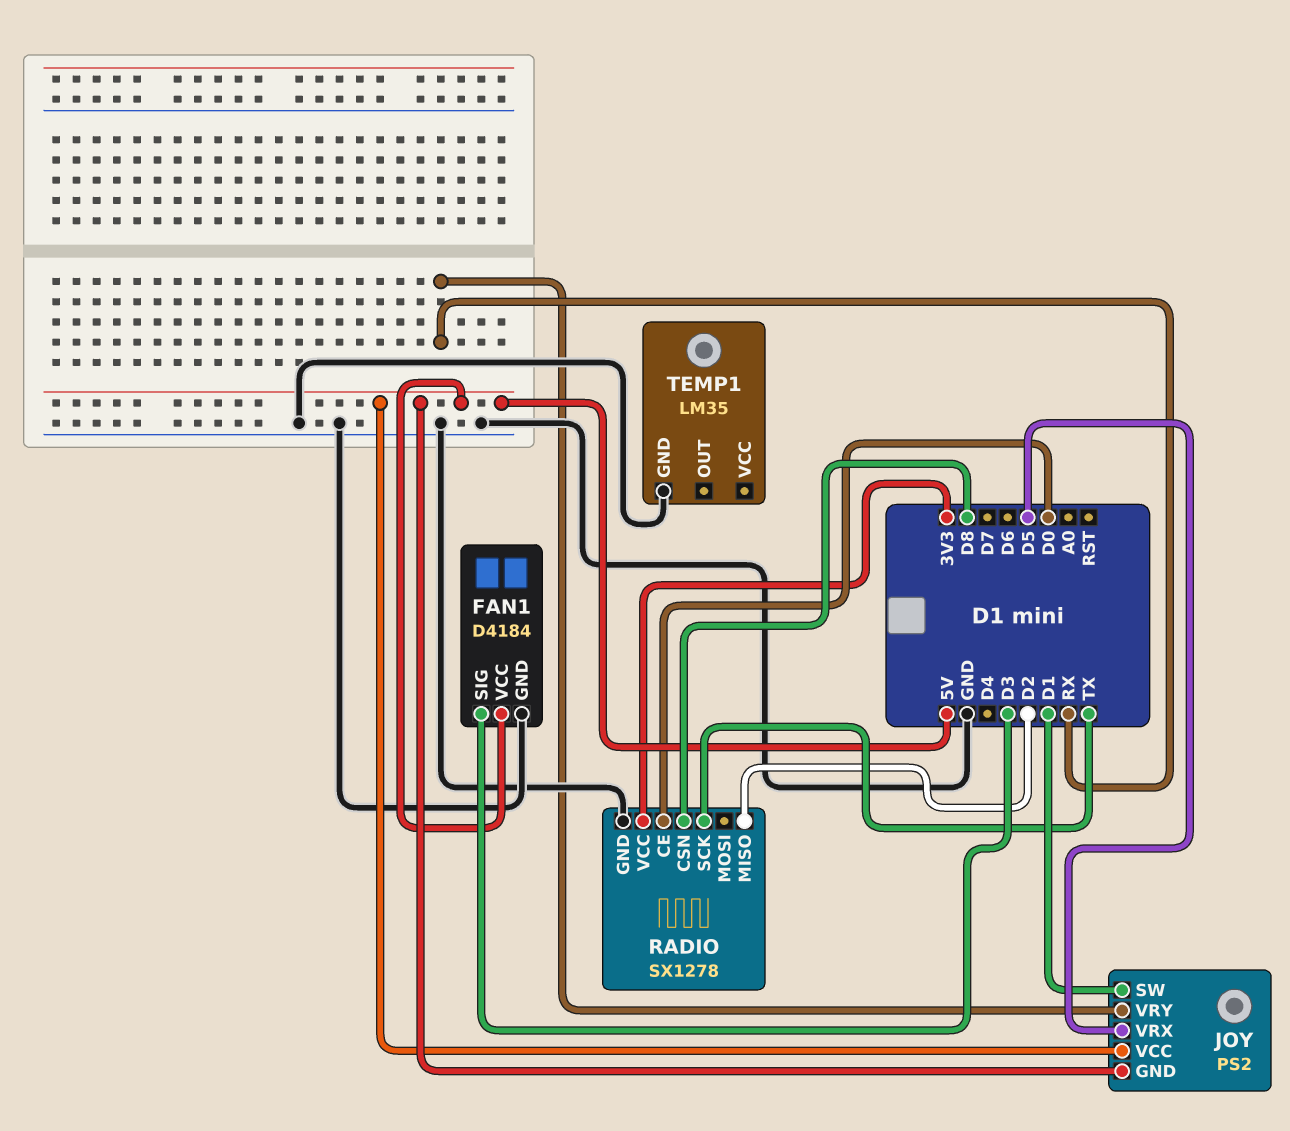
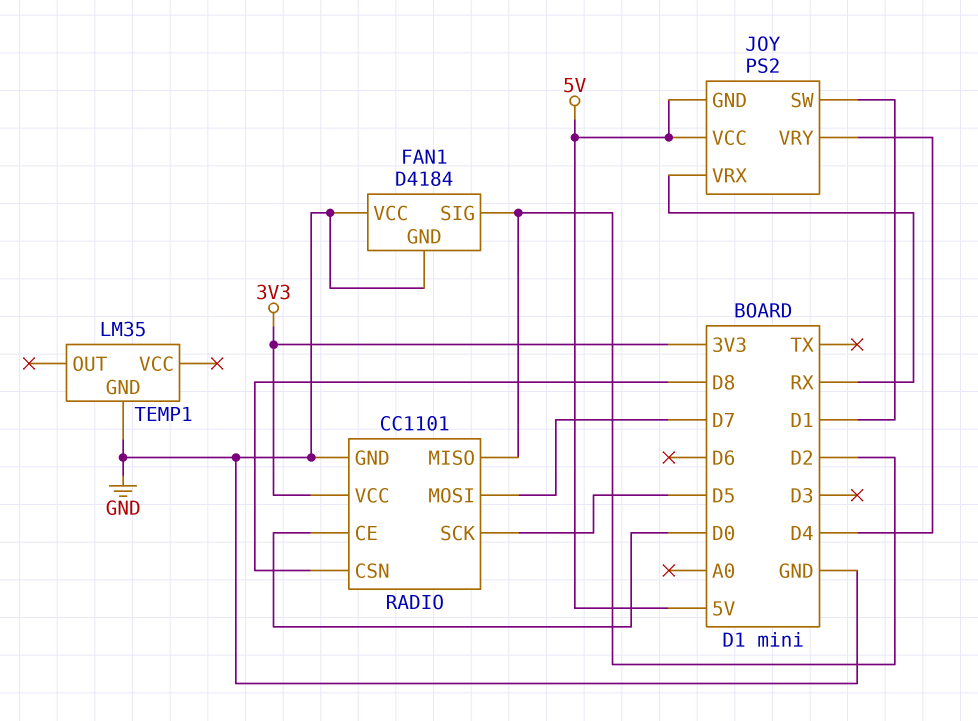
FAN1 pin SIG: D3 -> D2
FAN1 pin VCC: 5V -> GND
JOY pin VRX: D5 -> RX
JOY pin VRY: RX -> D4
RADIO: SX1278 -> CC1101
RADIO pin MOSI: none -> D7
RADIO pin SCK: TX -> D5

